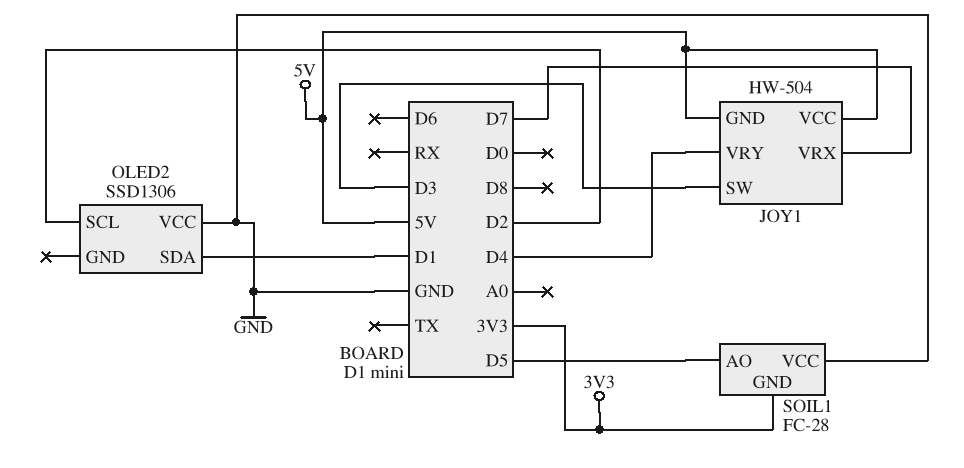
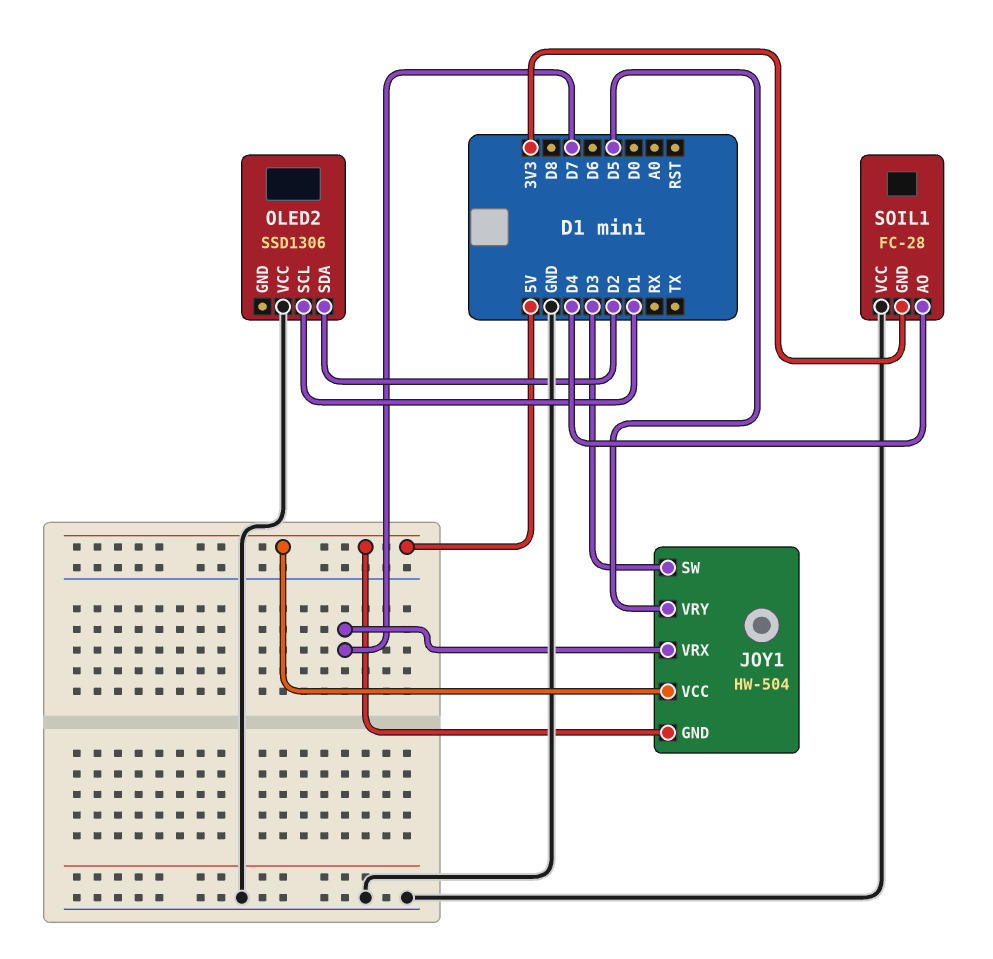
JOY1 pin VRY: D4 -> D5
OLED2 pin SCL: D2 -> D1
OLED2 pin SDA: D1 -> D2
SOIL1 pin AO: D5 -> D4

